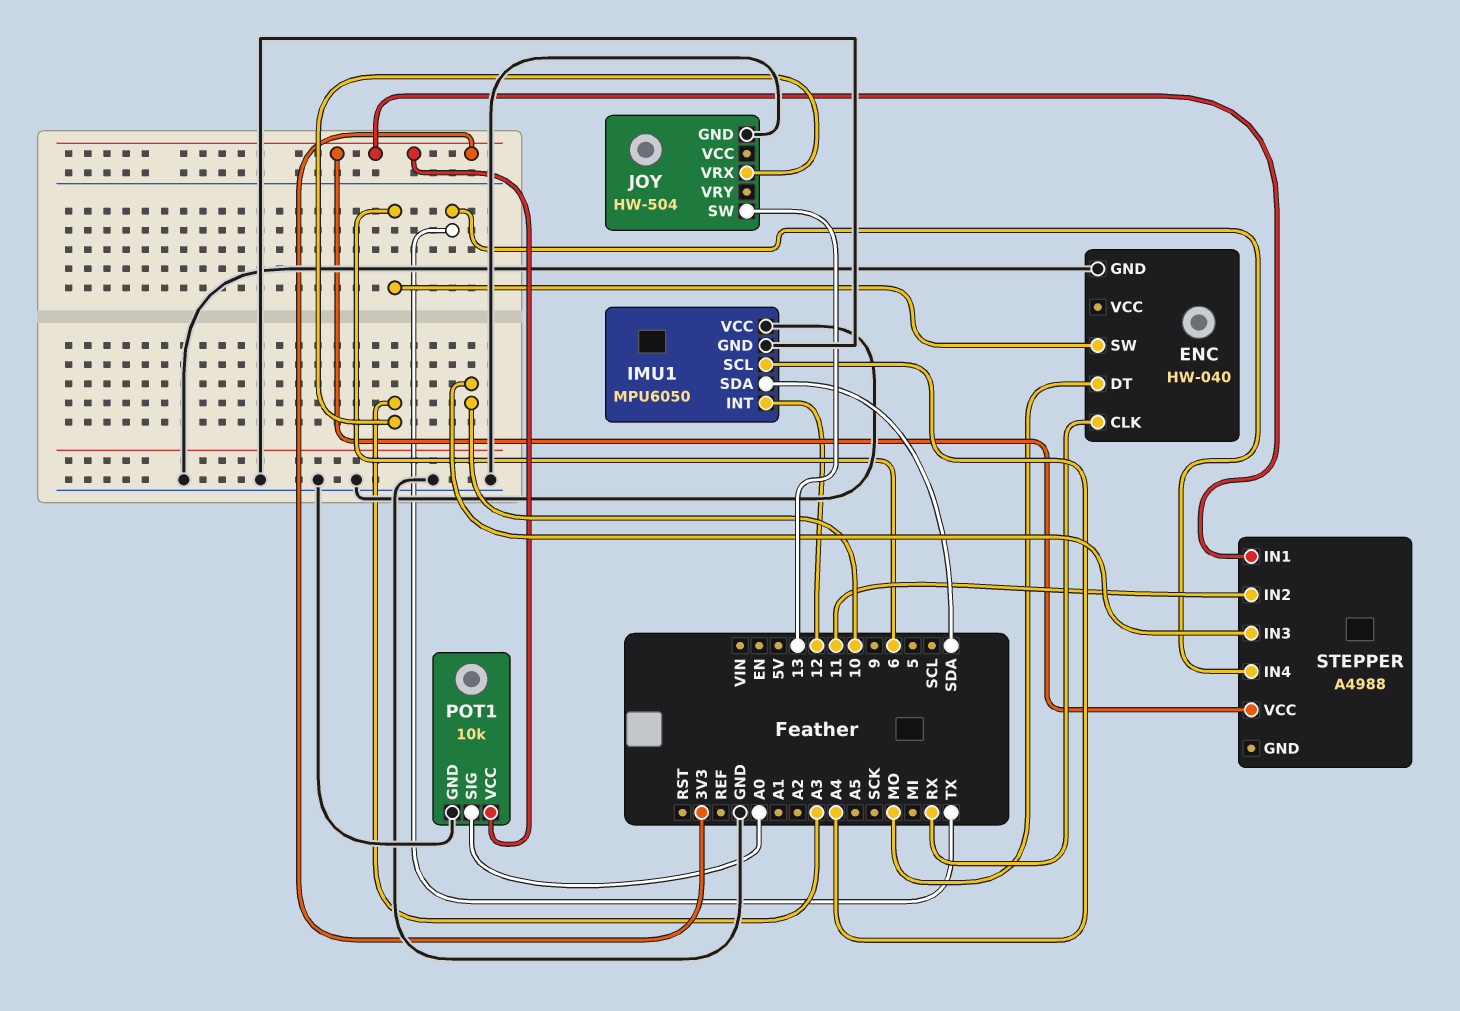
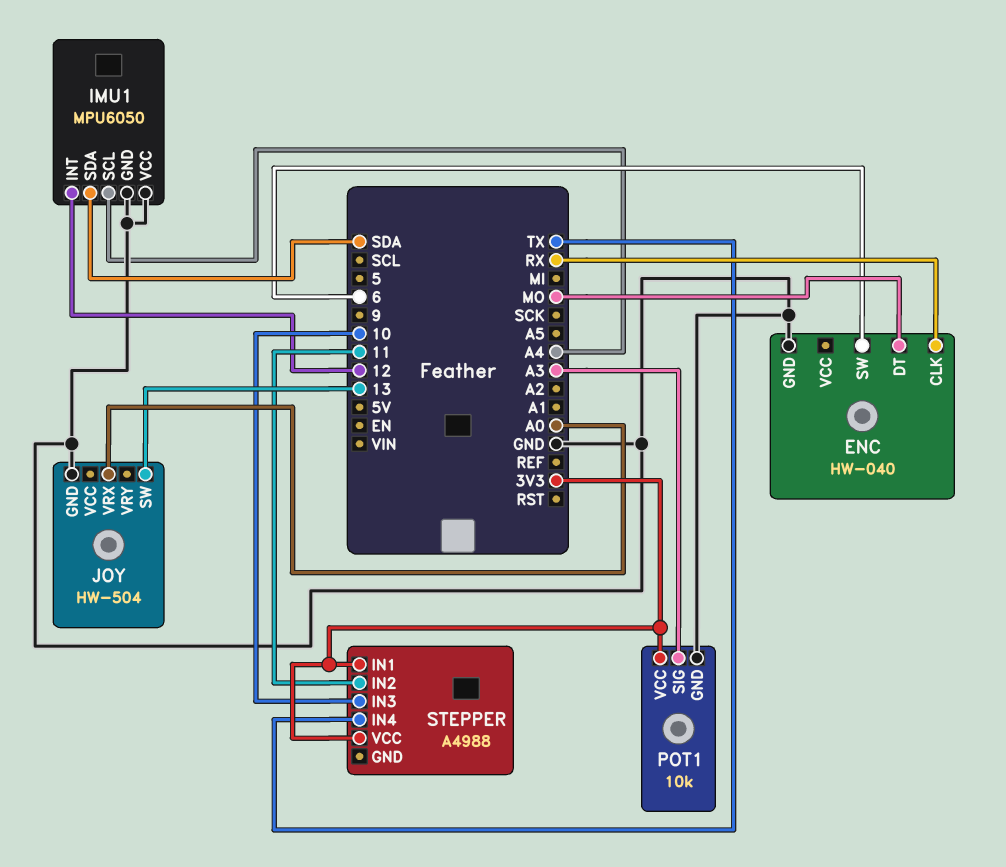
JOY pin VRX: A3 -> A0
POT1 pin SIG: A0 -> A3

